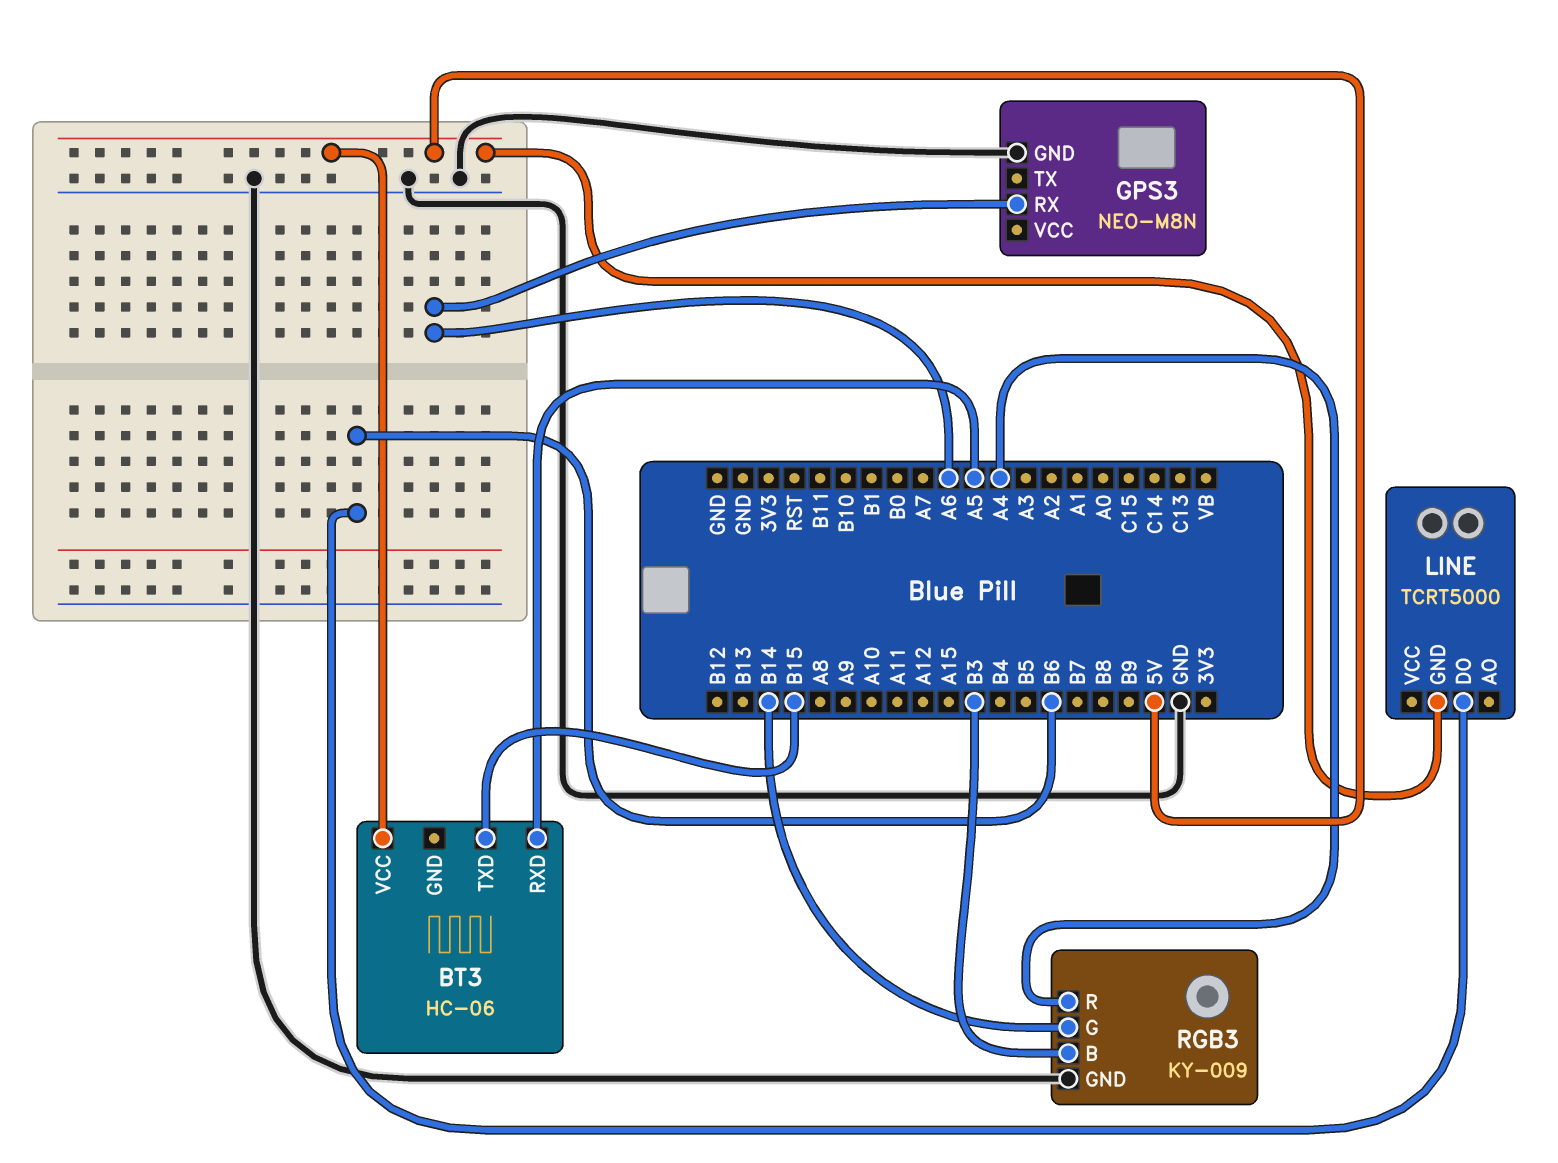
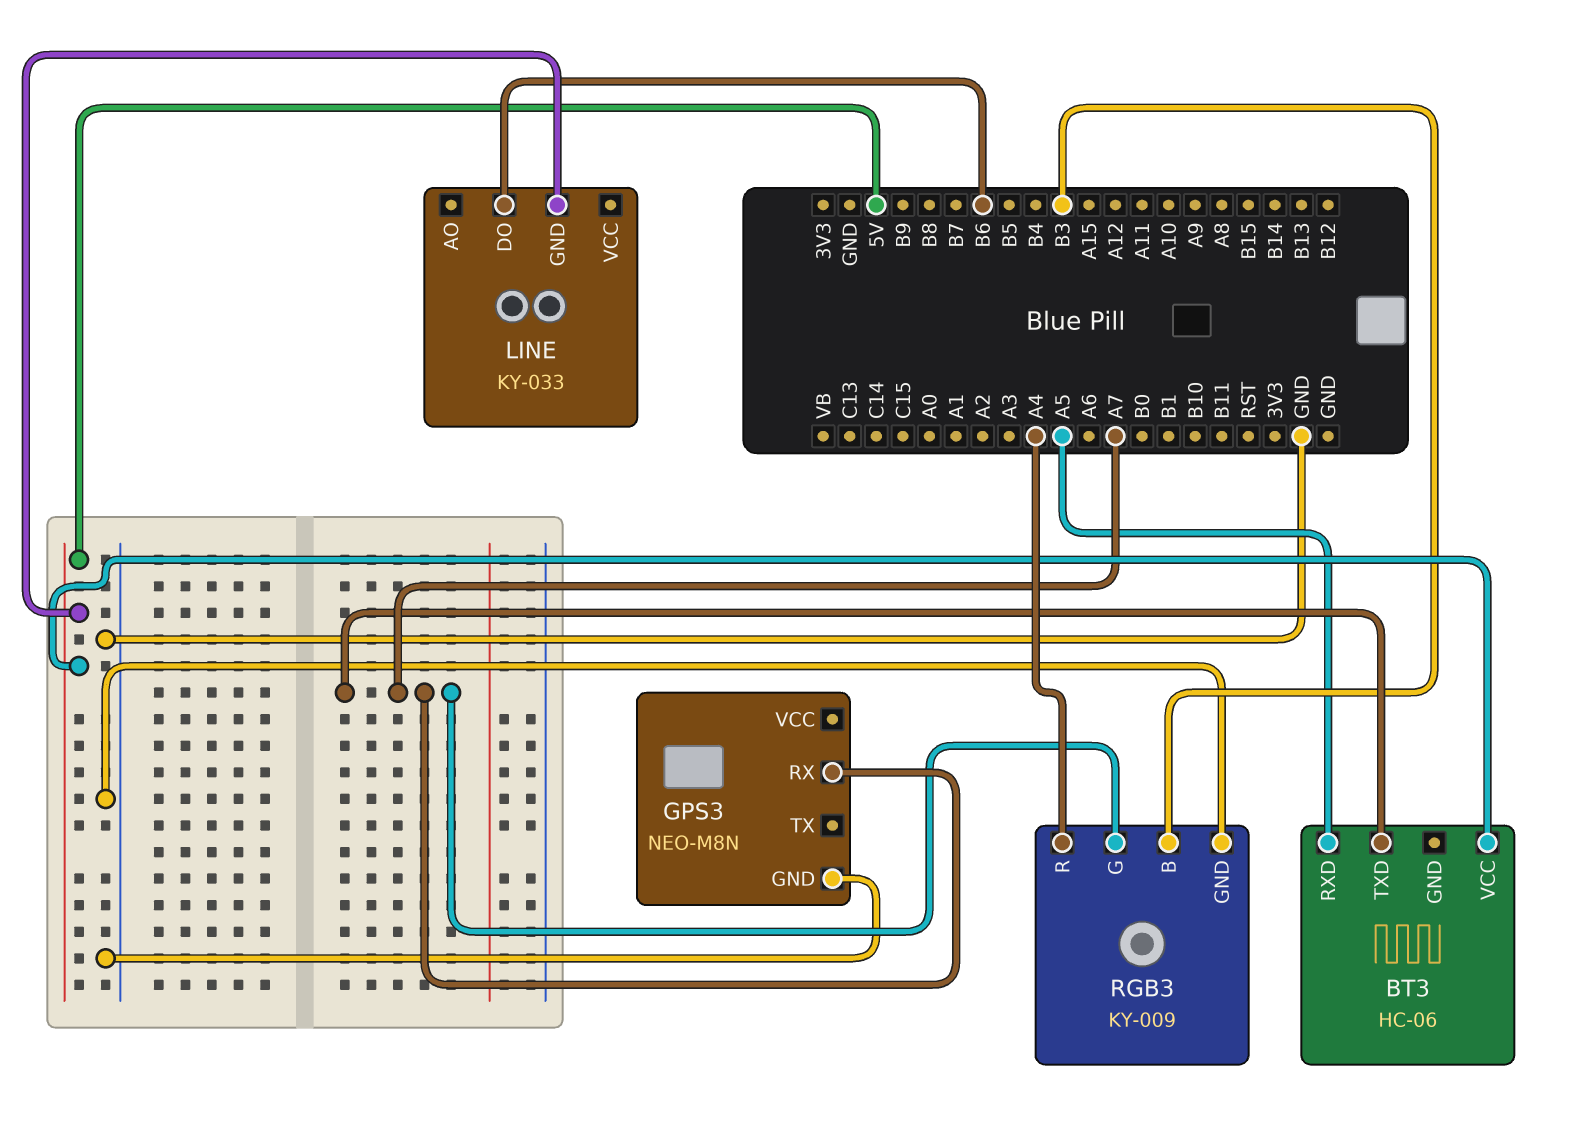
BT3 pin TXD: B15 -> A7
GPS3 pin RX: A6 -> A7
LINE: TCRT5000 -> KY-033
RGB3 pin G: B14 -> A7

